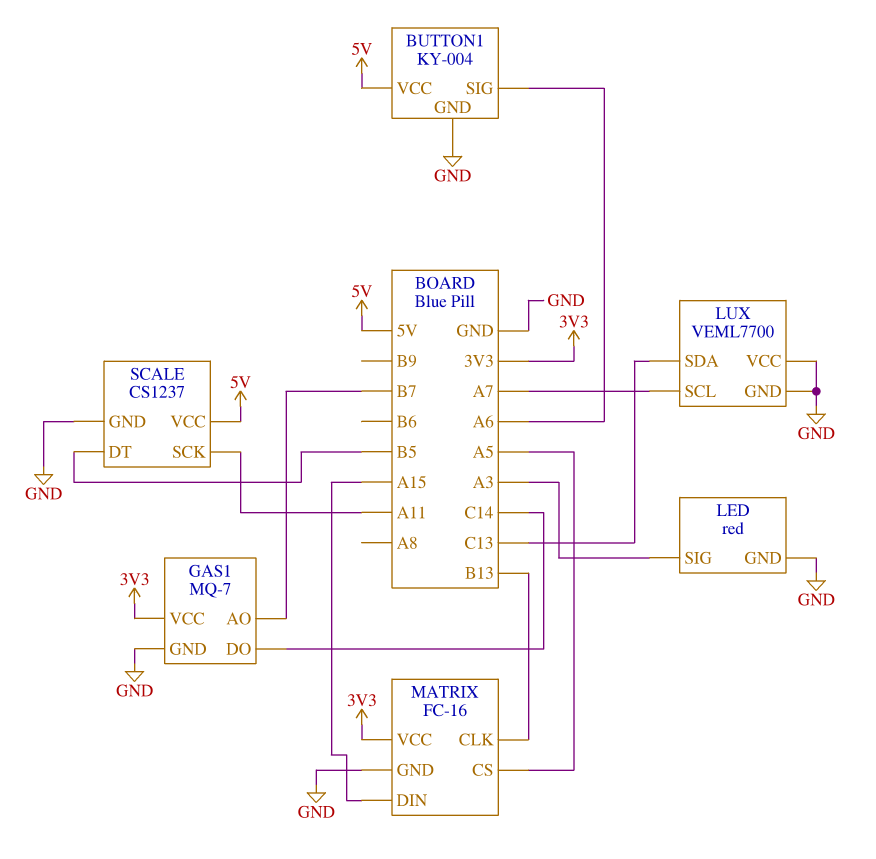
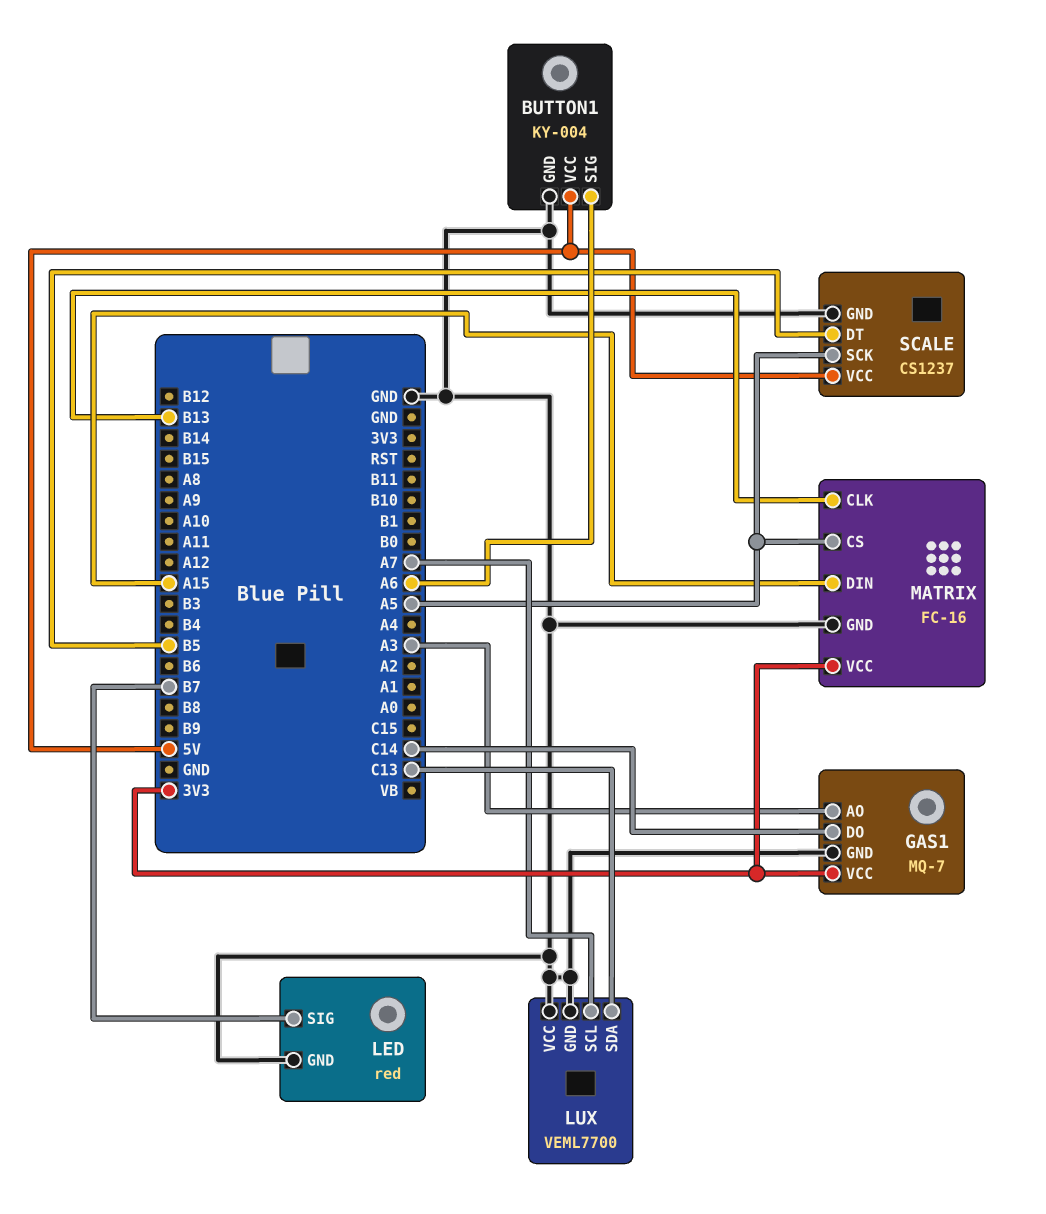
GAS1 pin AO: B7 -> A3
LED pin SIG: A3 -> B7
SCALE pin SCK: A11 -> A5

